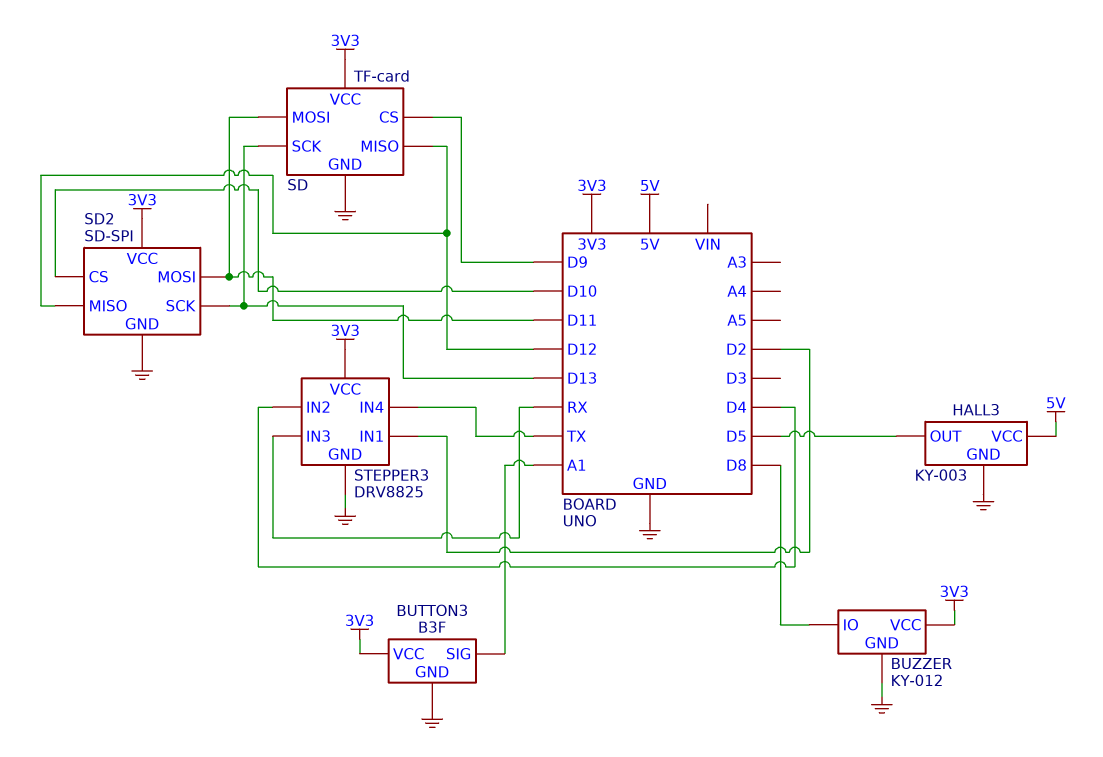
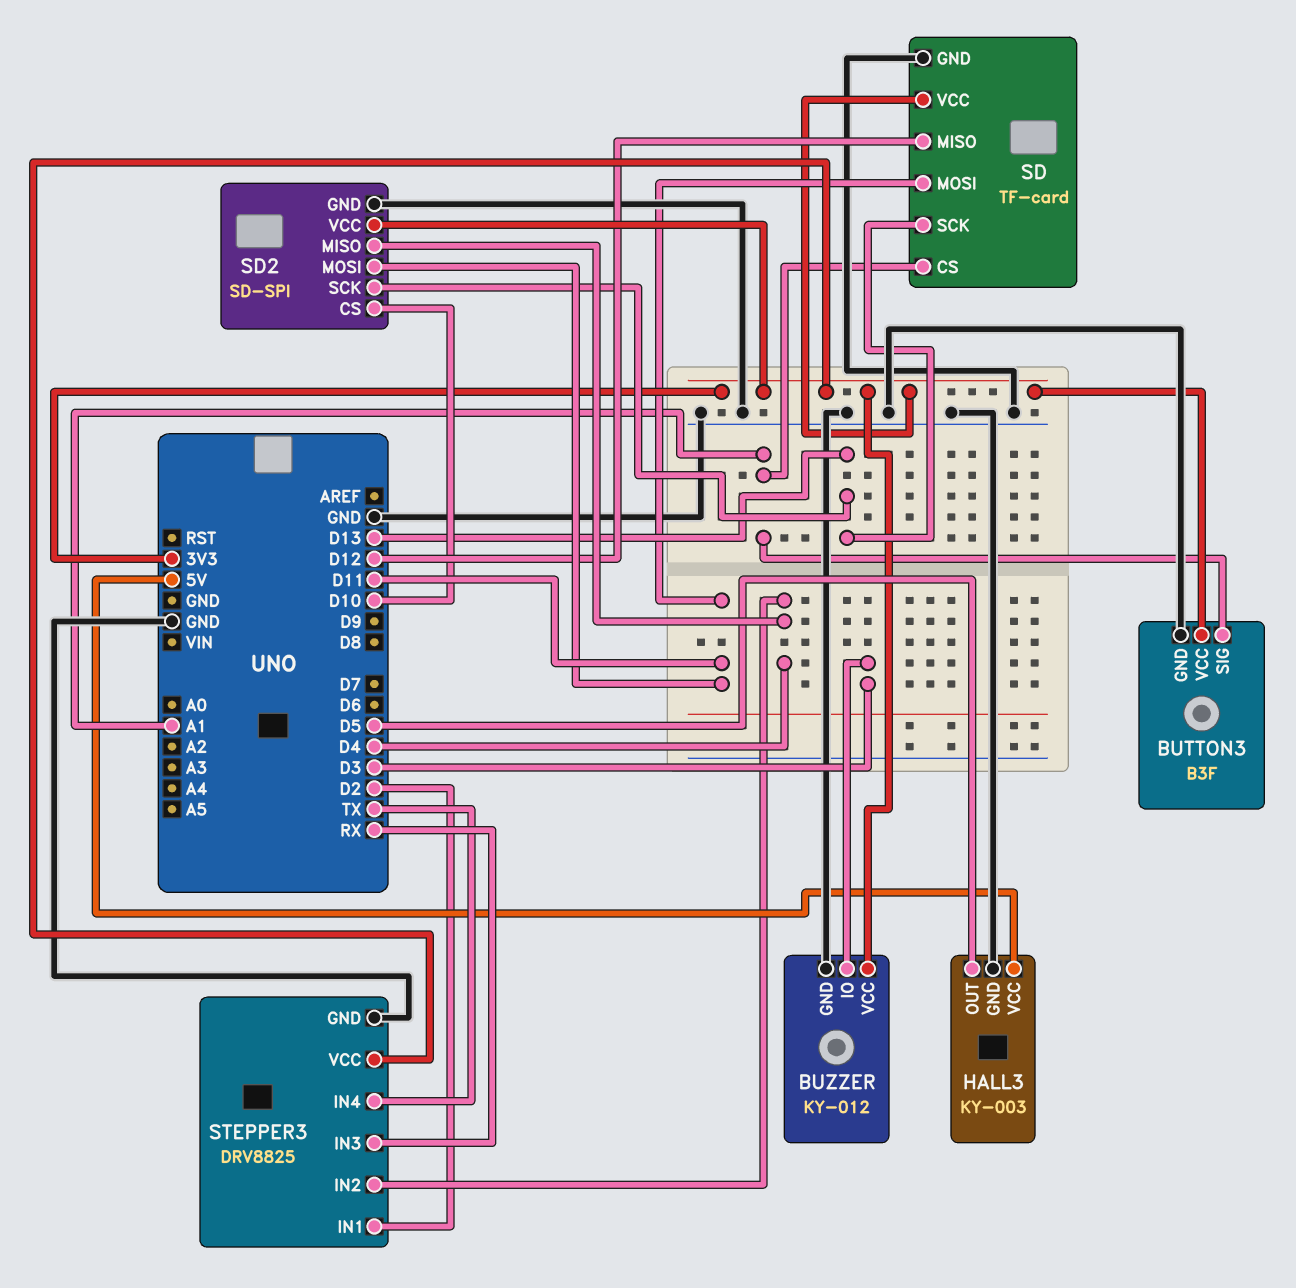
BUZZER pin IO: D8 -> D3
SD pin CS: D9 -> A1
SD2 pin MISO: D12 -> D4

